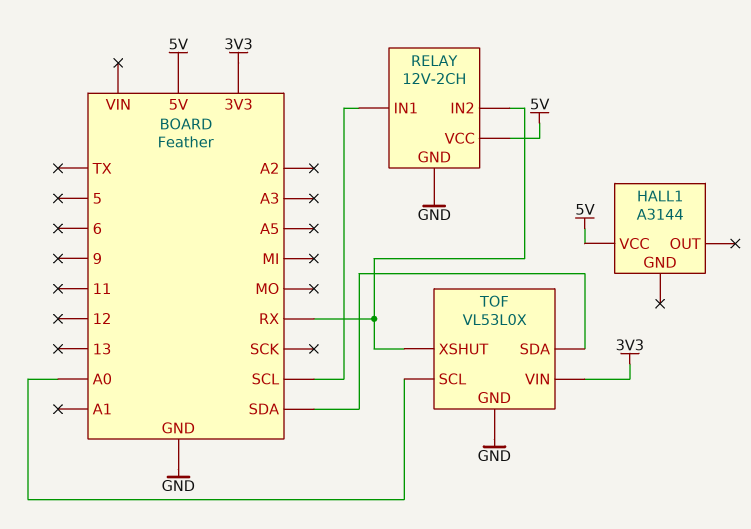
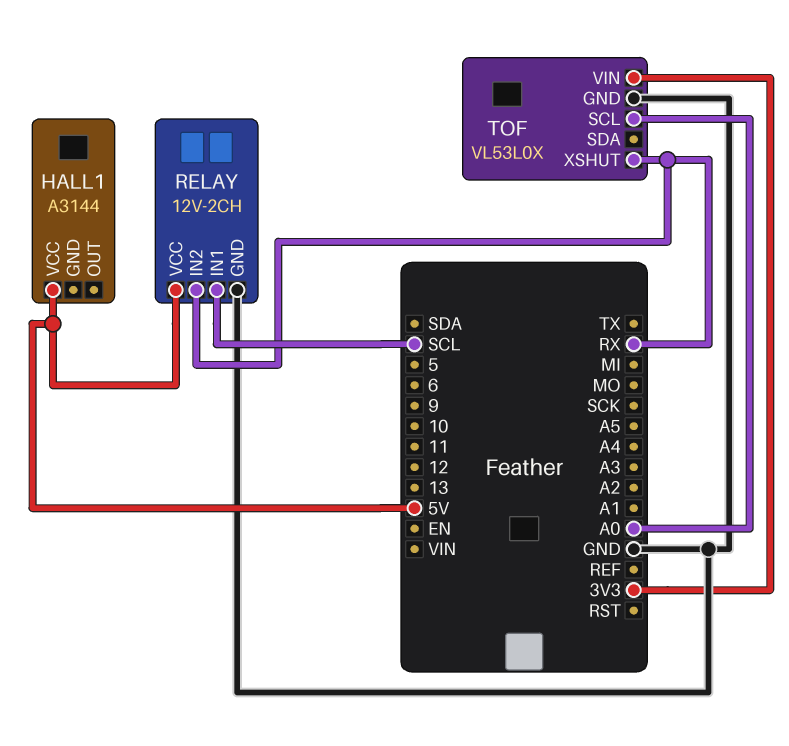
TOF pin SDA: SDA -> none

